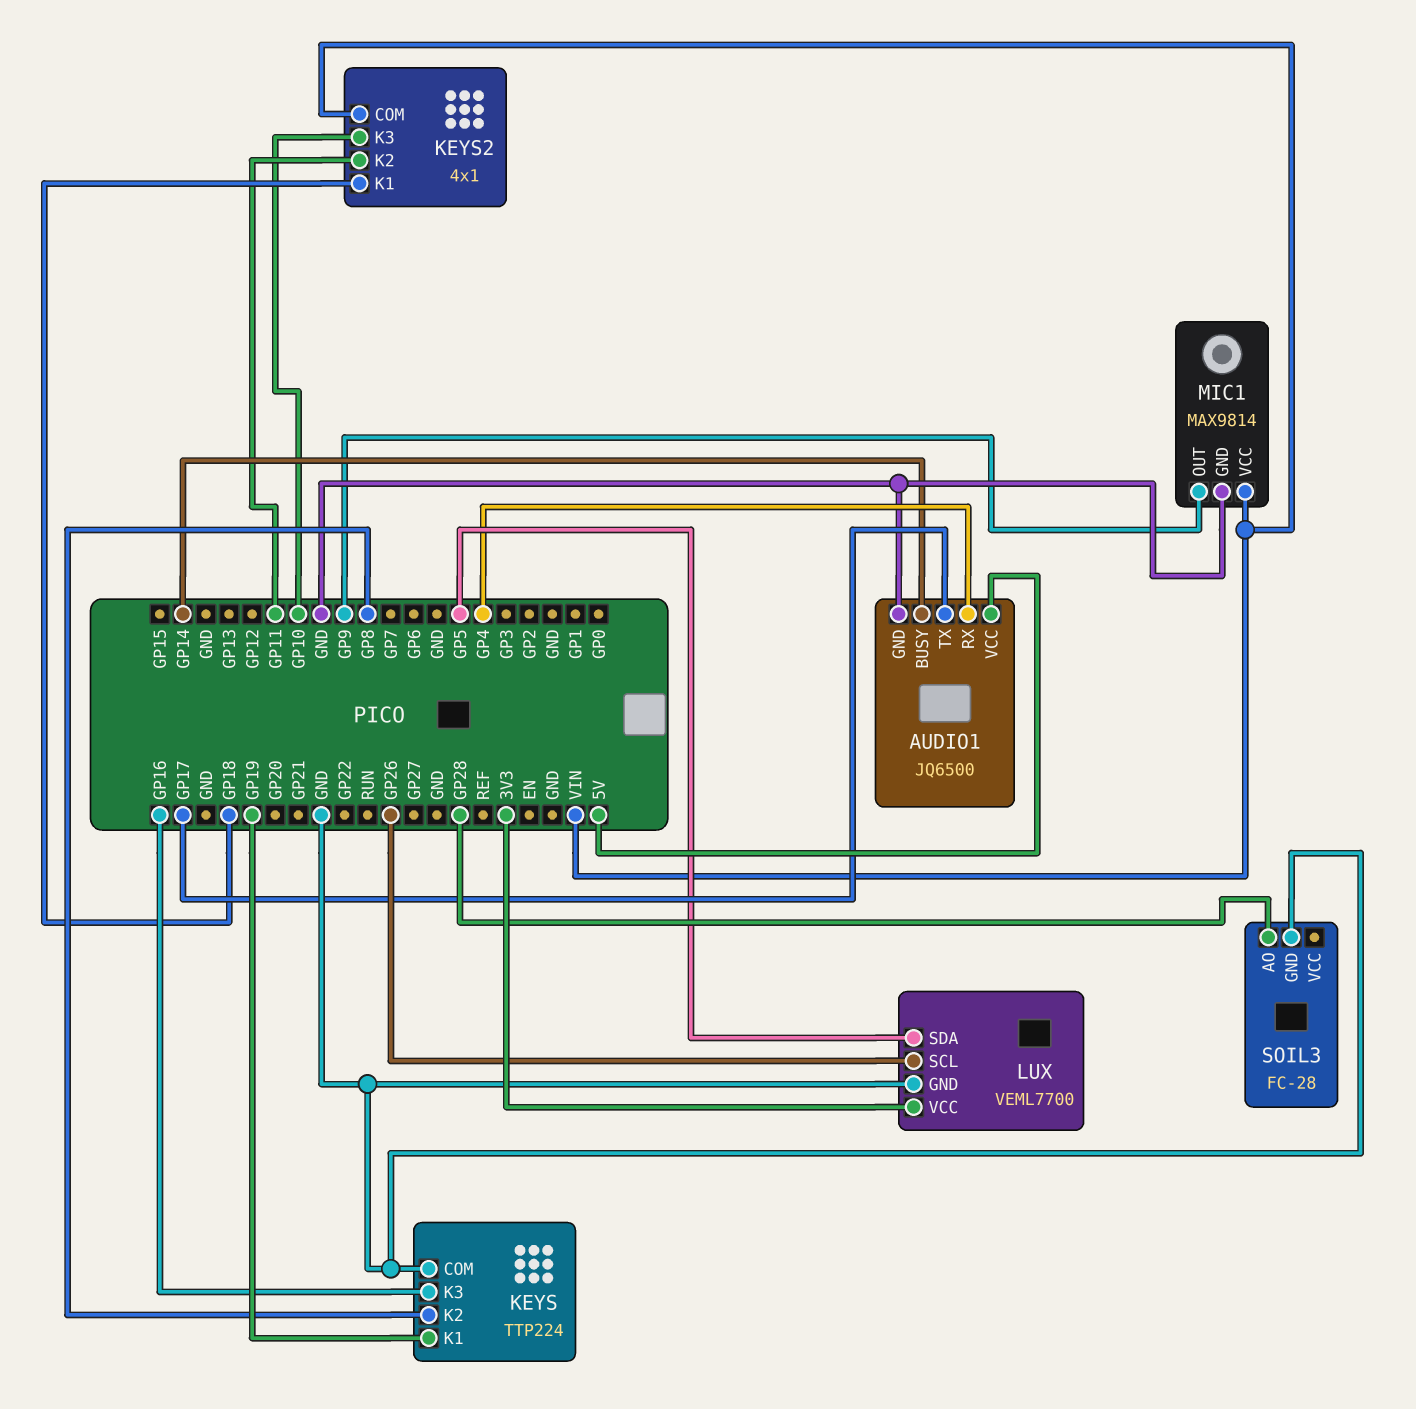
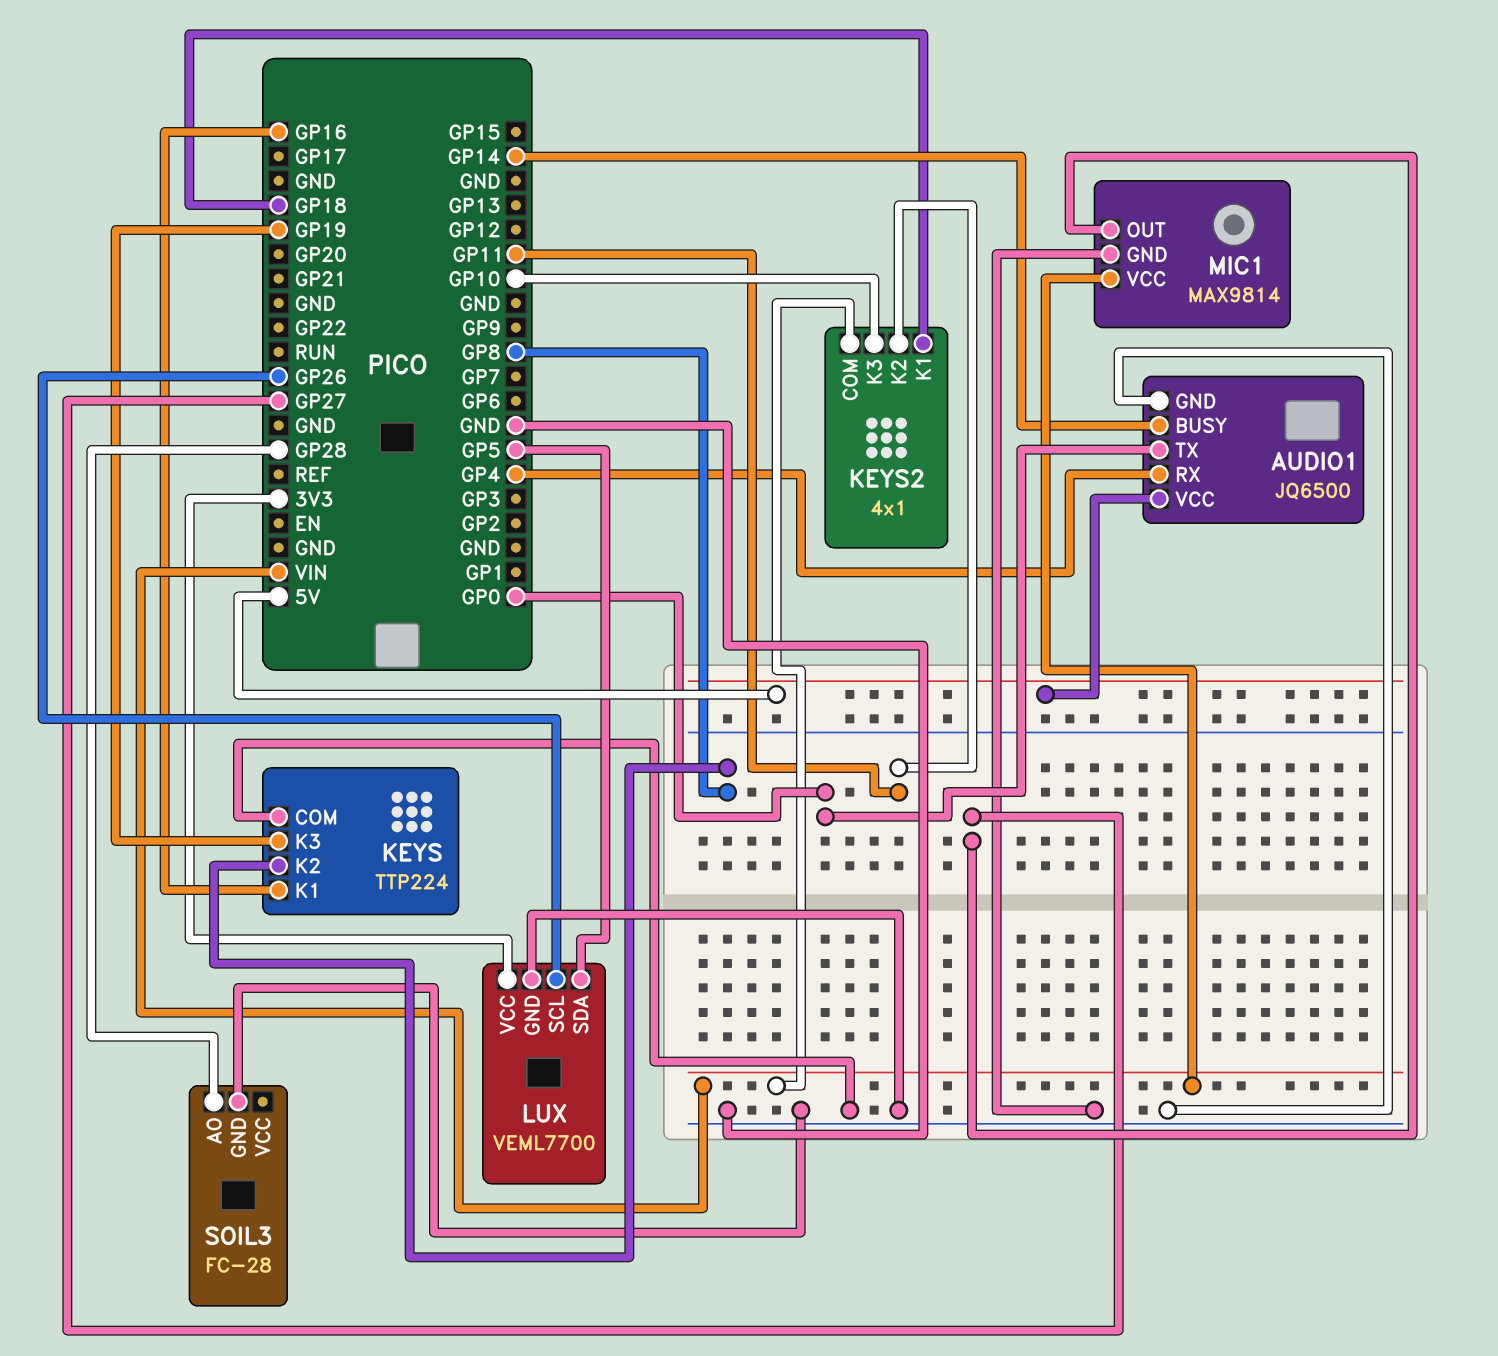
AUDIO1 pin TX: GP17 -> GP0
KEYS pin K1: GP19 -> GP16
KEYS pin K3: GP16 -> GP19
MIC1 pin OUT: GP9 -> GP27

